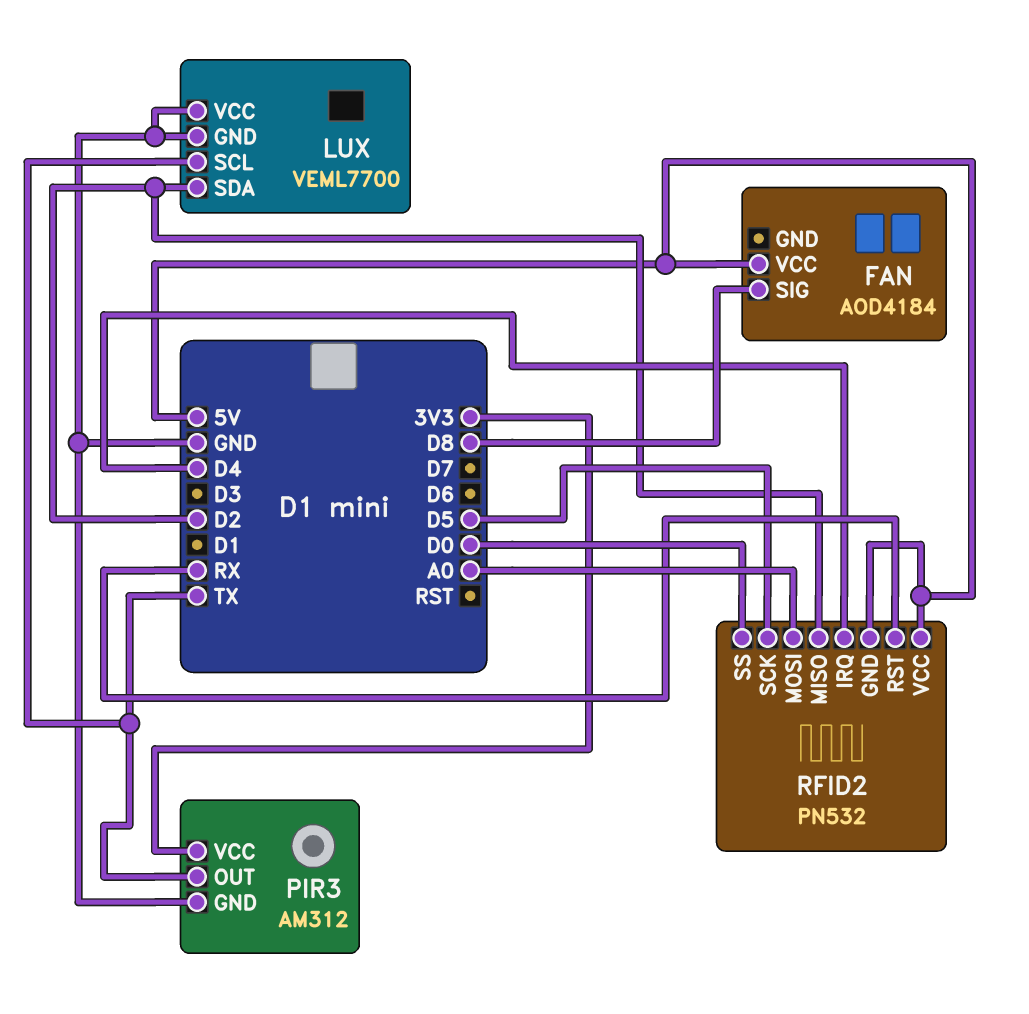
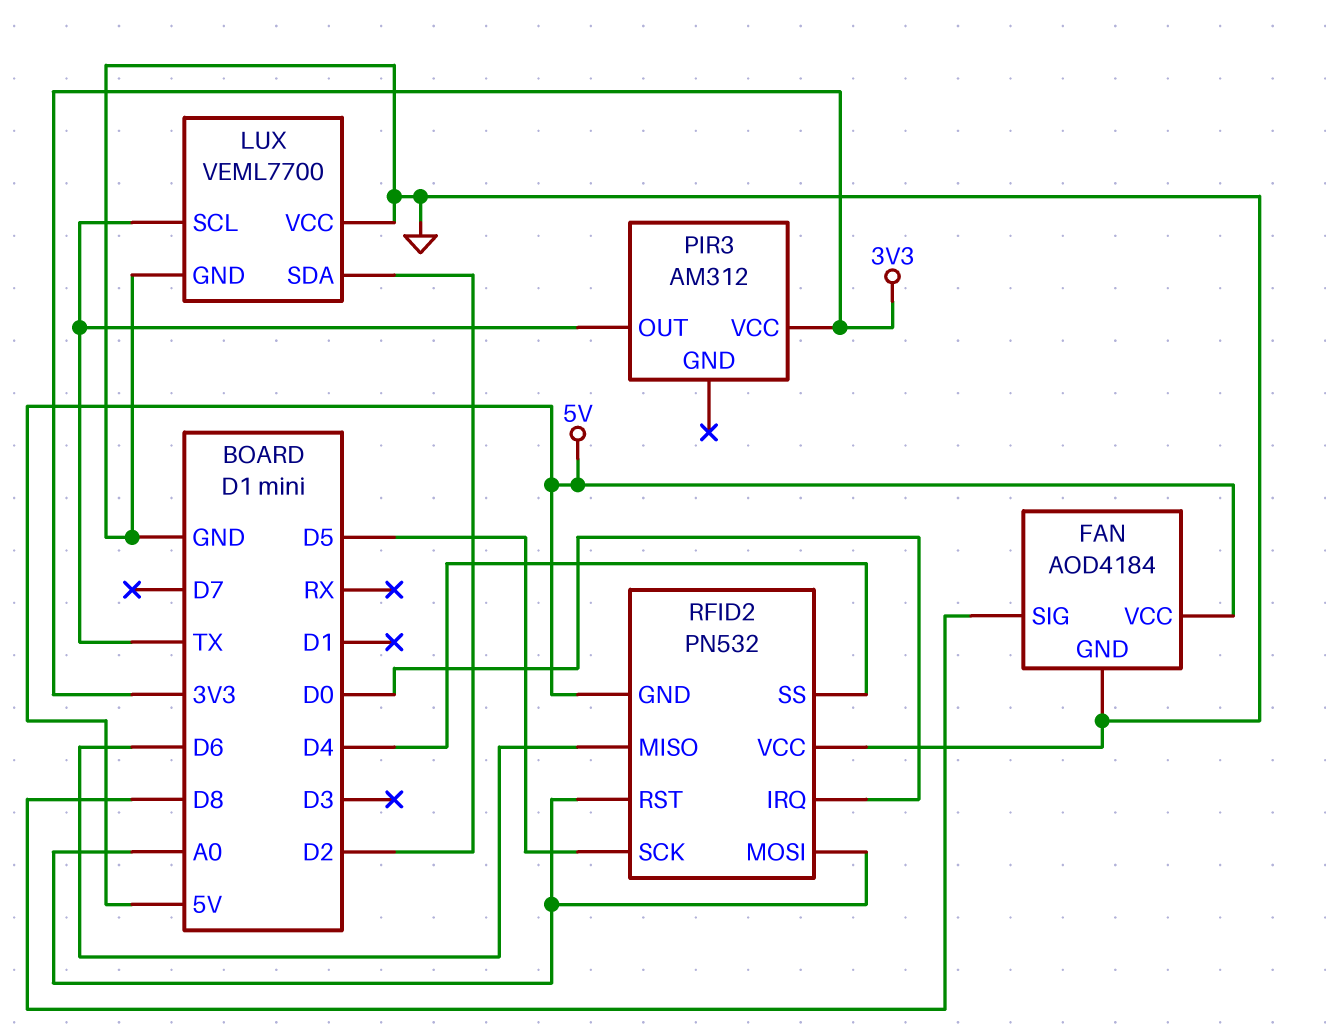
FAN pin GND: none -> GND
PIR3 pin GND: GND -> none
RFID2 pin IRQ: D4 -> D0
RFID2 pin MISO: D2 -> D6
RFID2 pin RST: RX -> A0
RFID2 pin SS: D0 -> D4
RFID2 pin VCC: 5V -> GND

